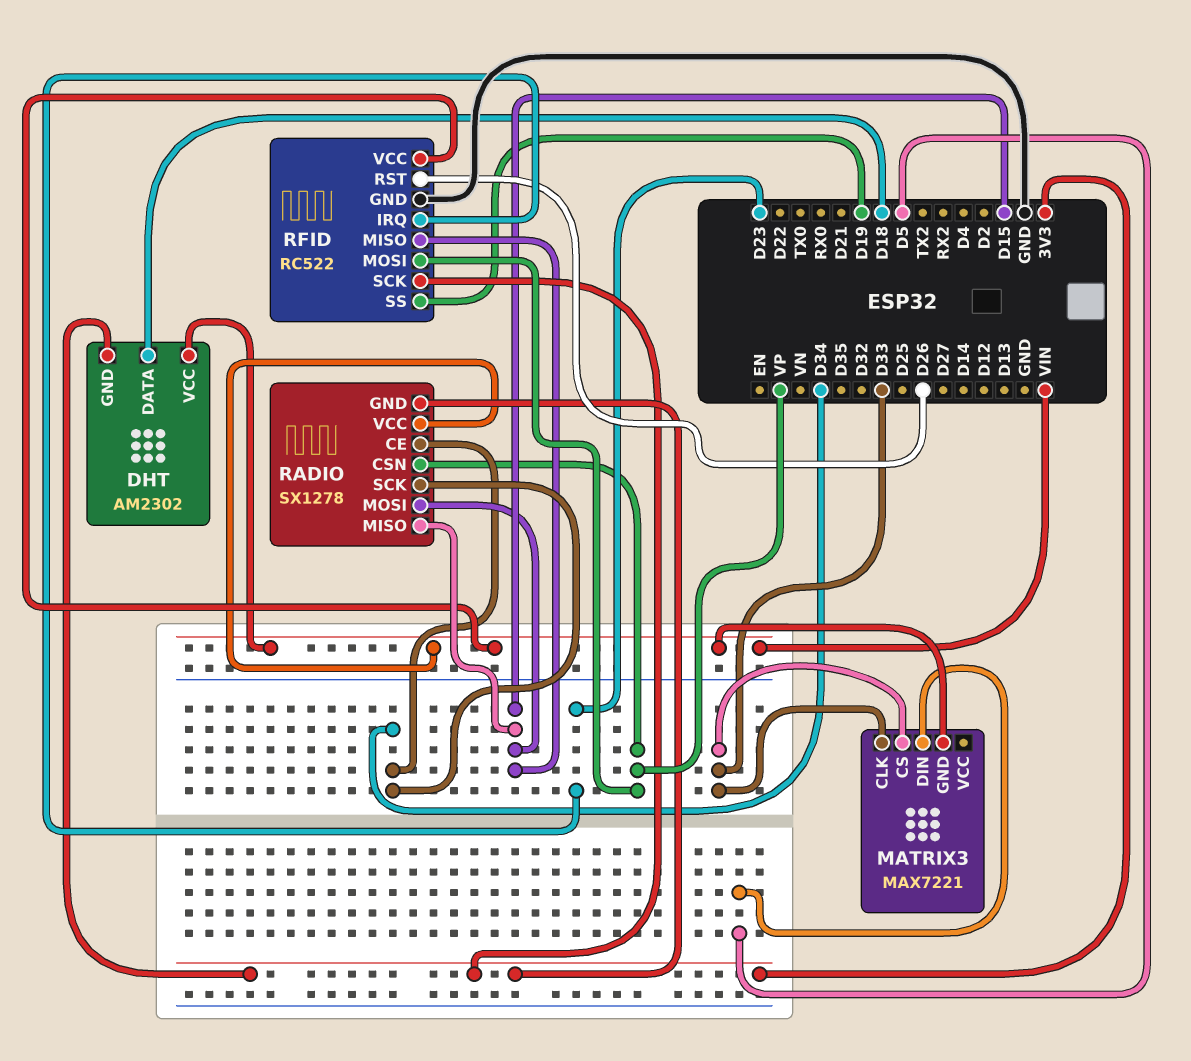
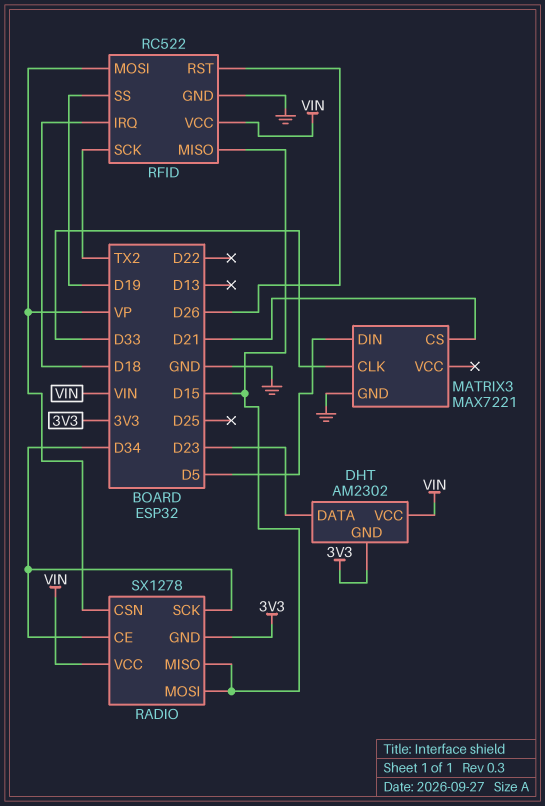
DHT pin DATA: D18 -> D23
MATRIX3 pin CS: D33 -> D21
MATRIX3 pin GND: VIN -> GND
RFID pin IRQ: D23 -> D18
RFID pin SCK: 3V3 -> TX2

